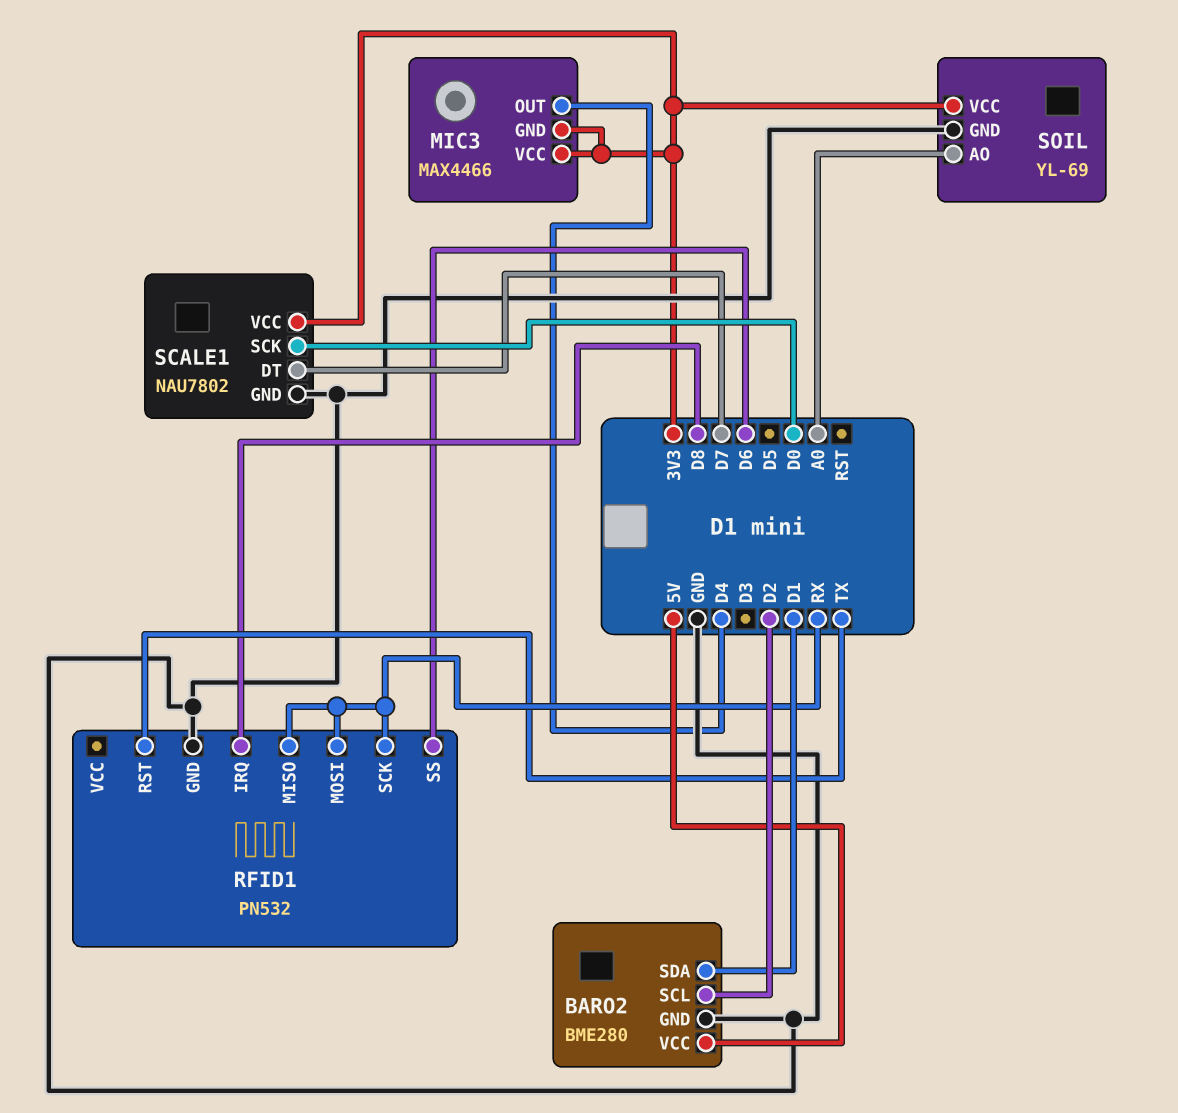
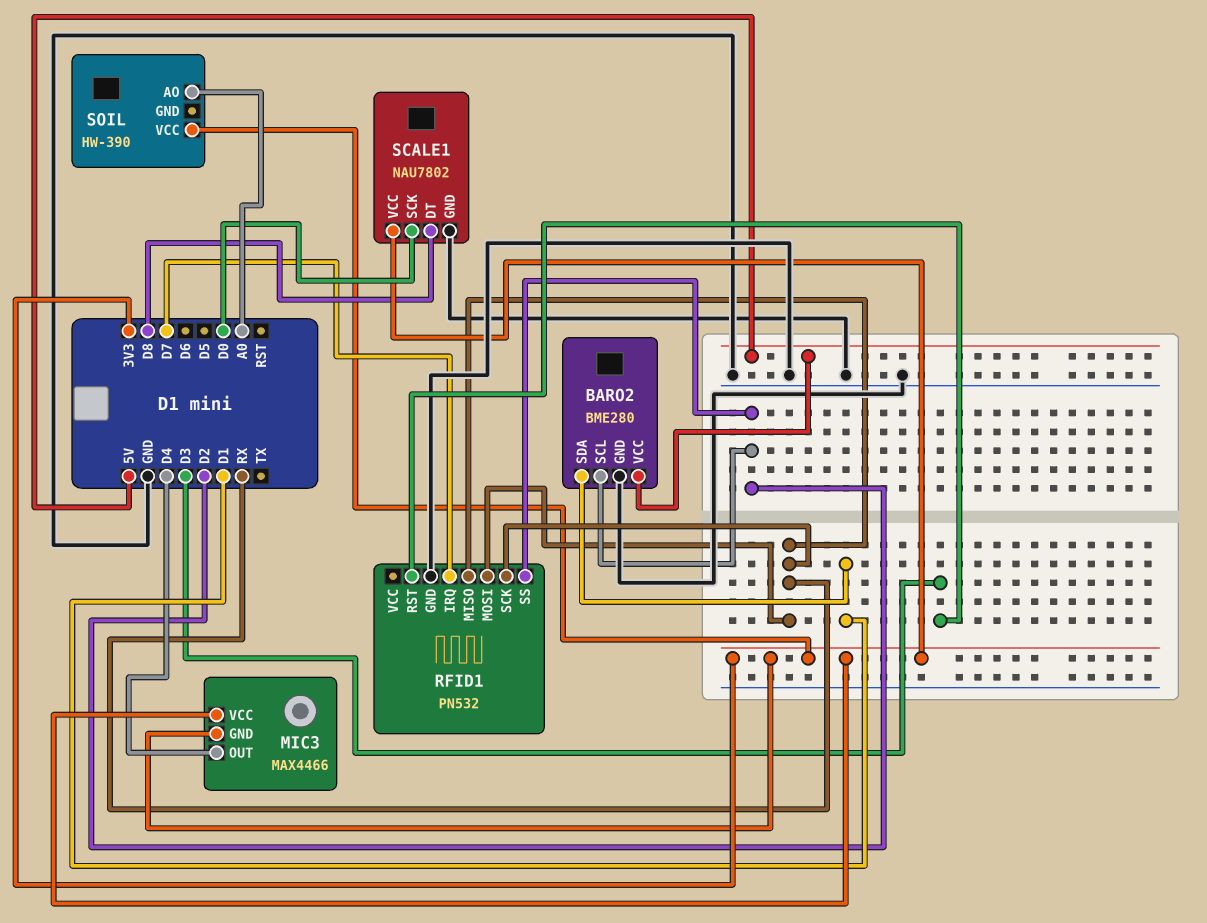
RFID1 pin IRQ: D8 -> D7
RFID1 pin RST: TX -> D3
RFID1 pin SS: D6 -> D2
SCALE1 pin DT: D7 -> D8
SOIL: YL-69 -> HW-390
SOIL pin GND: GND -> none

